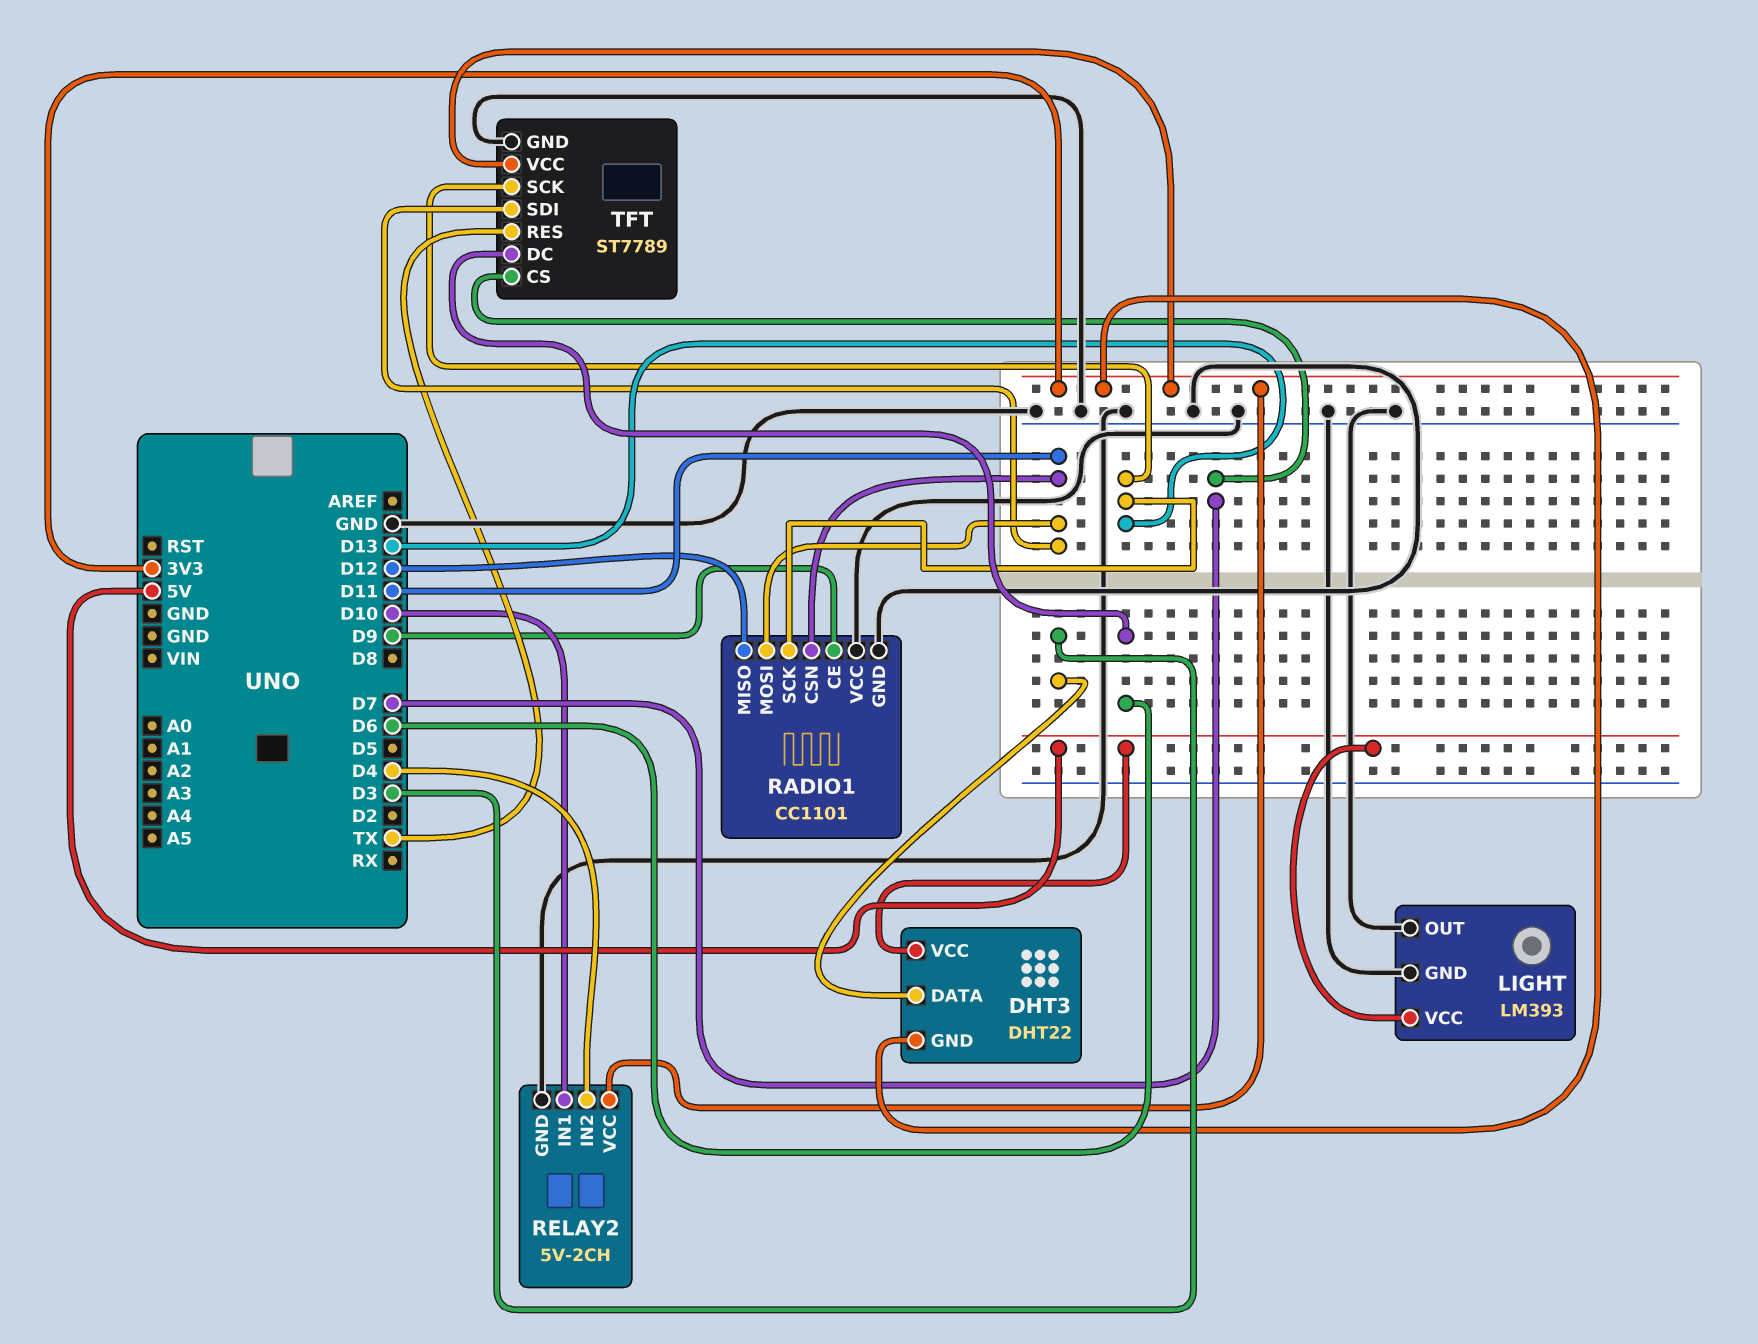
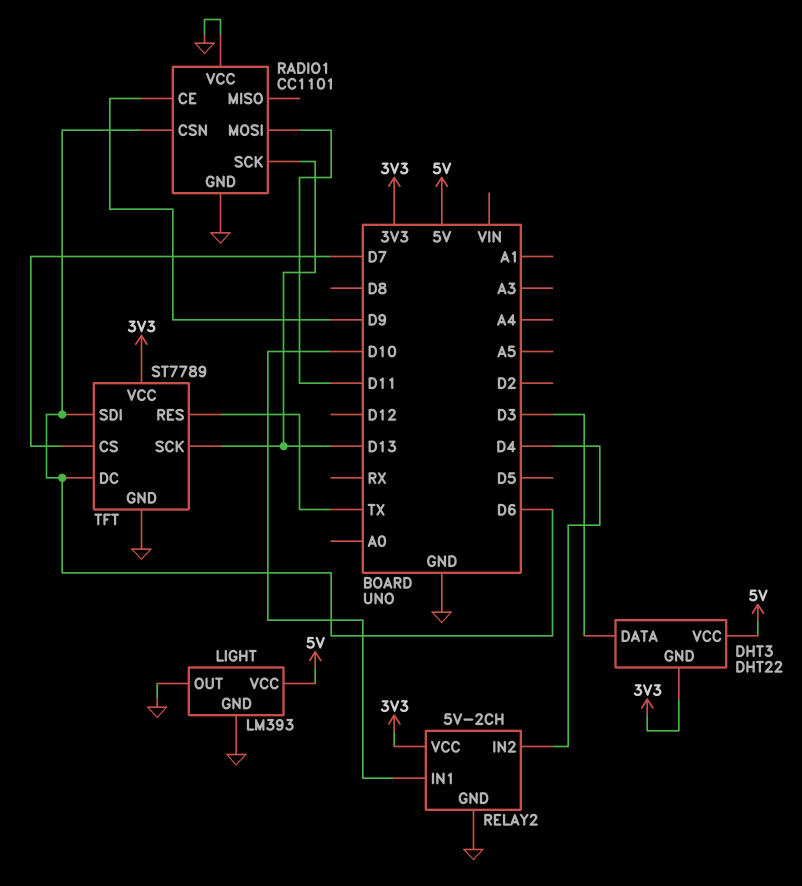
RADIO1 pin CSN: D11 -> D6
RADIO1 pin MISO: D12 -> none
TFT pin SDI: D11 -> D6

